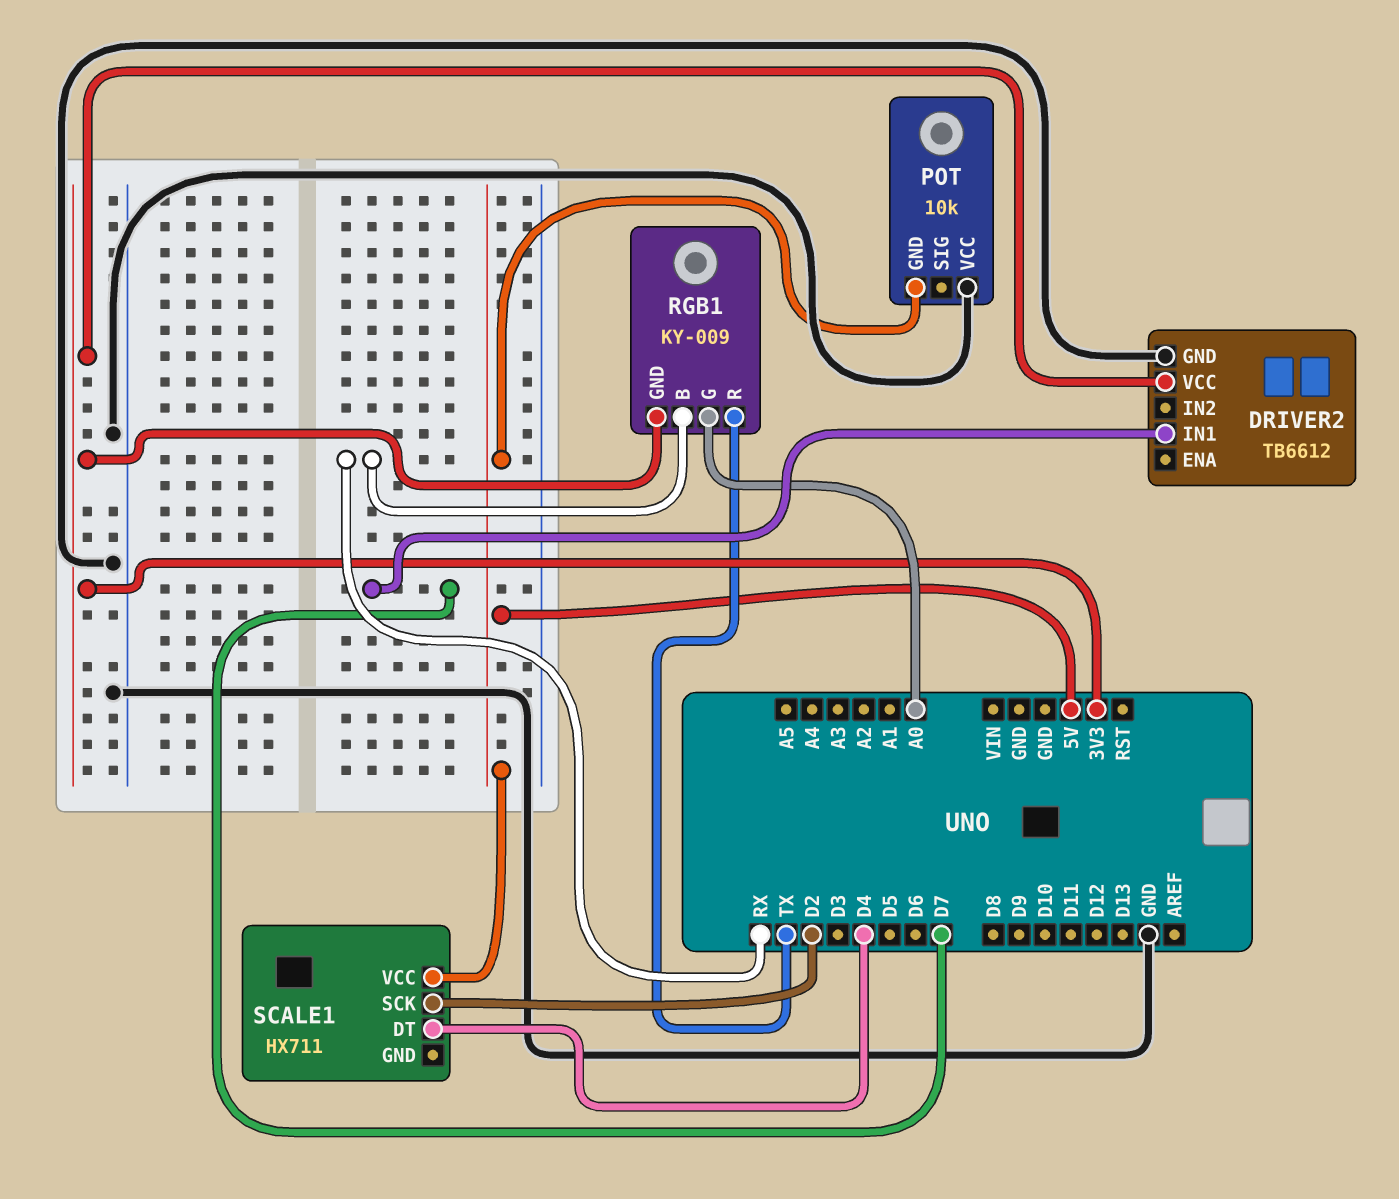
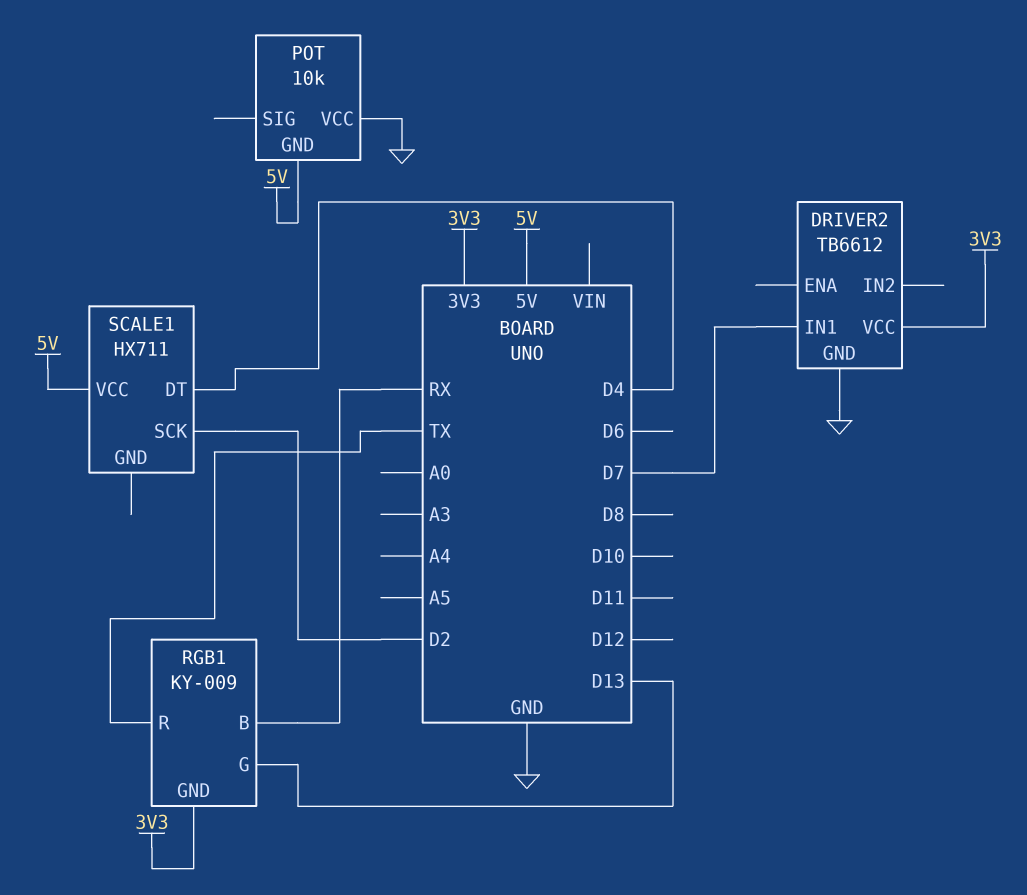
RGB1 pin G: A0 -> D13

